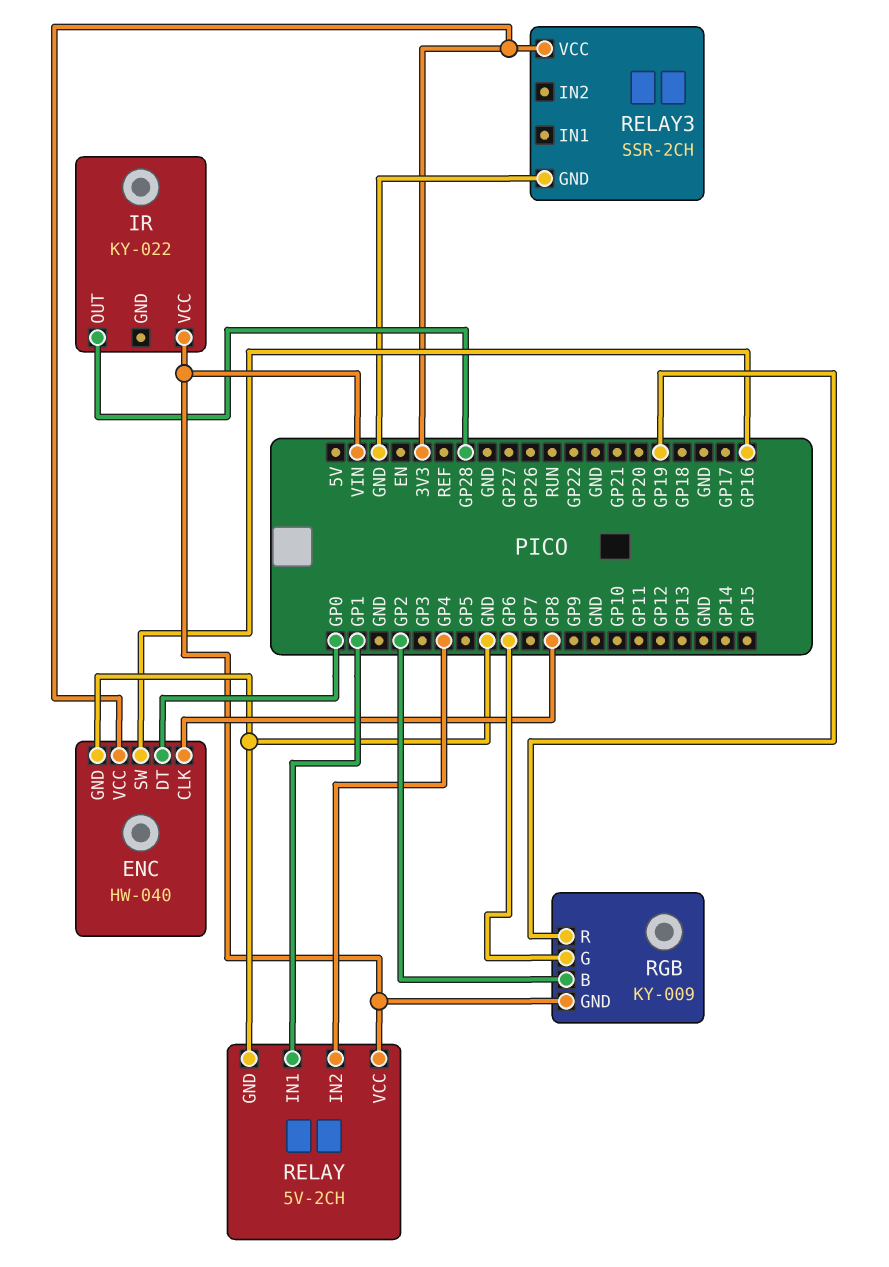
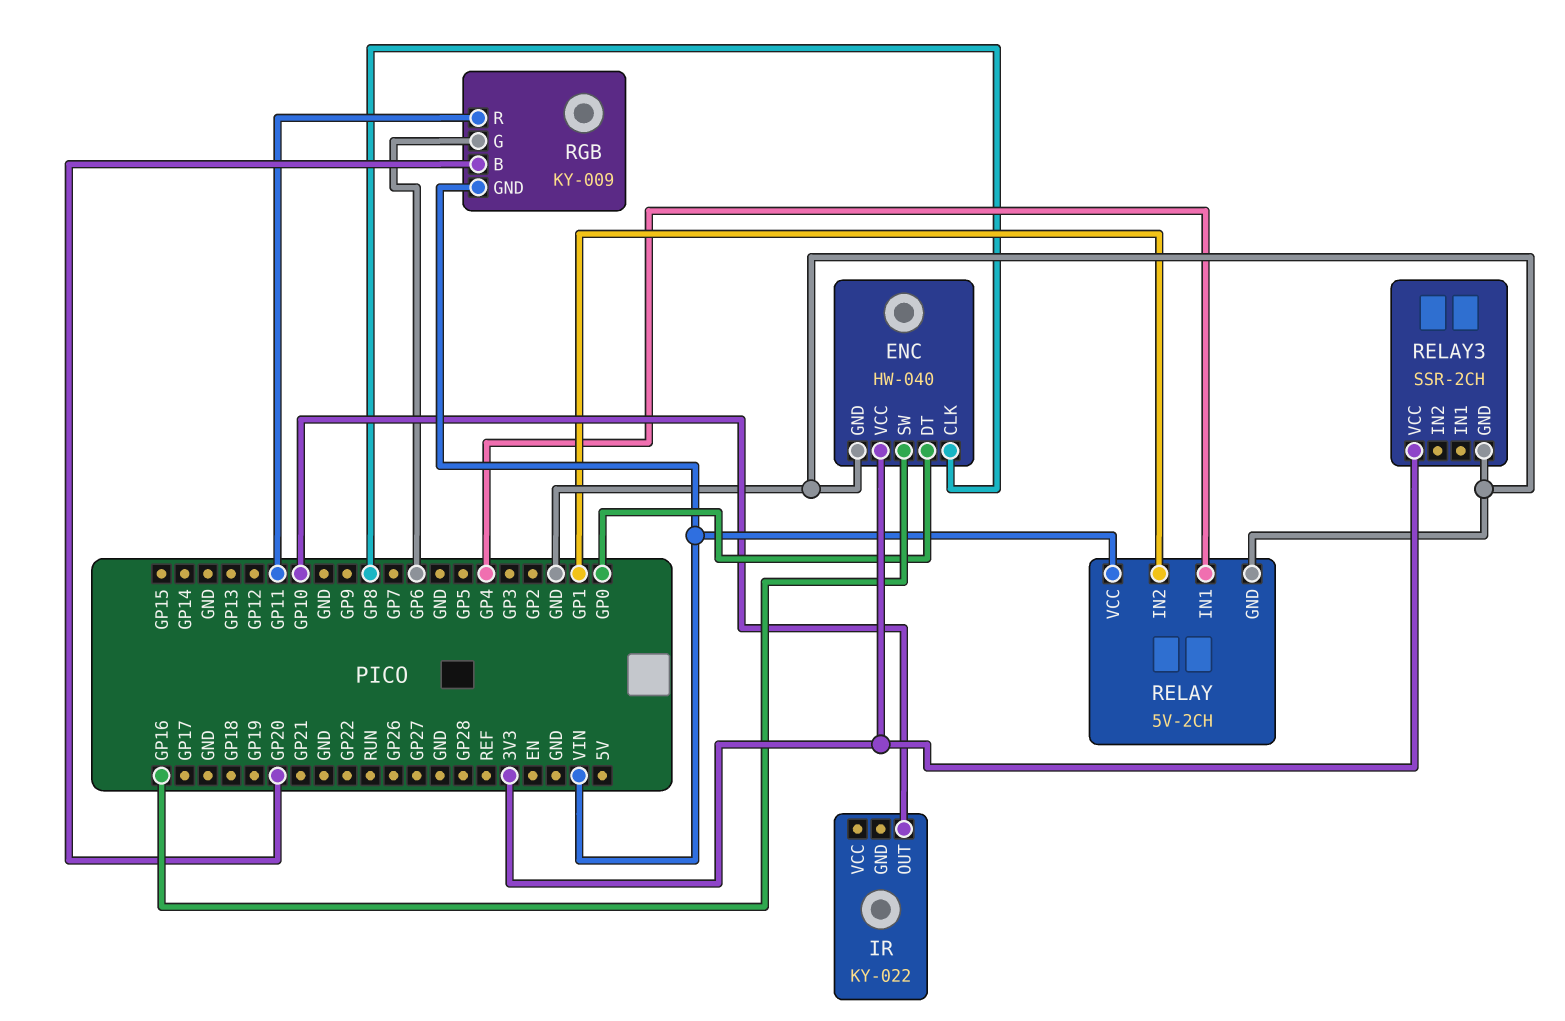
IR pin OUT: GP28 -> GP10
IR pin VCC: VIN -> none
RELAY pin IN1: GP1 -> GP4
RELAY pin IN2: GP4 -> GP1
RGB pin B: GP2 -> GP20
RGB pin R: GP19 -> GP11

